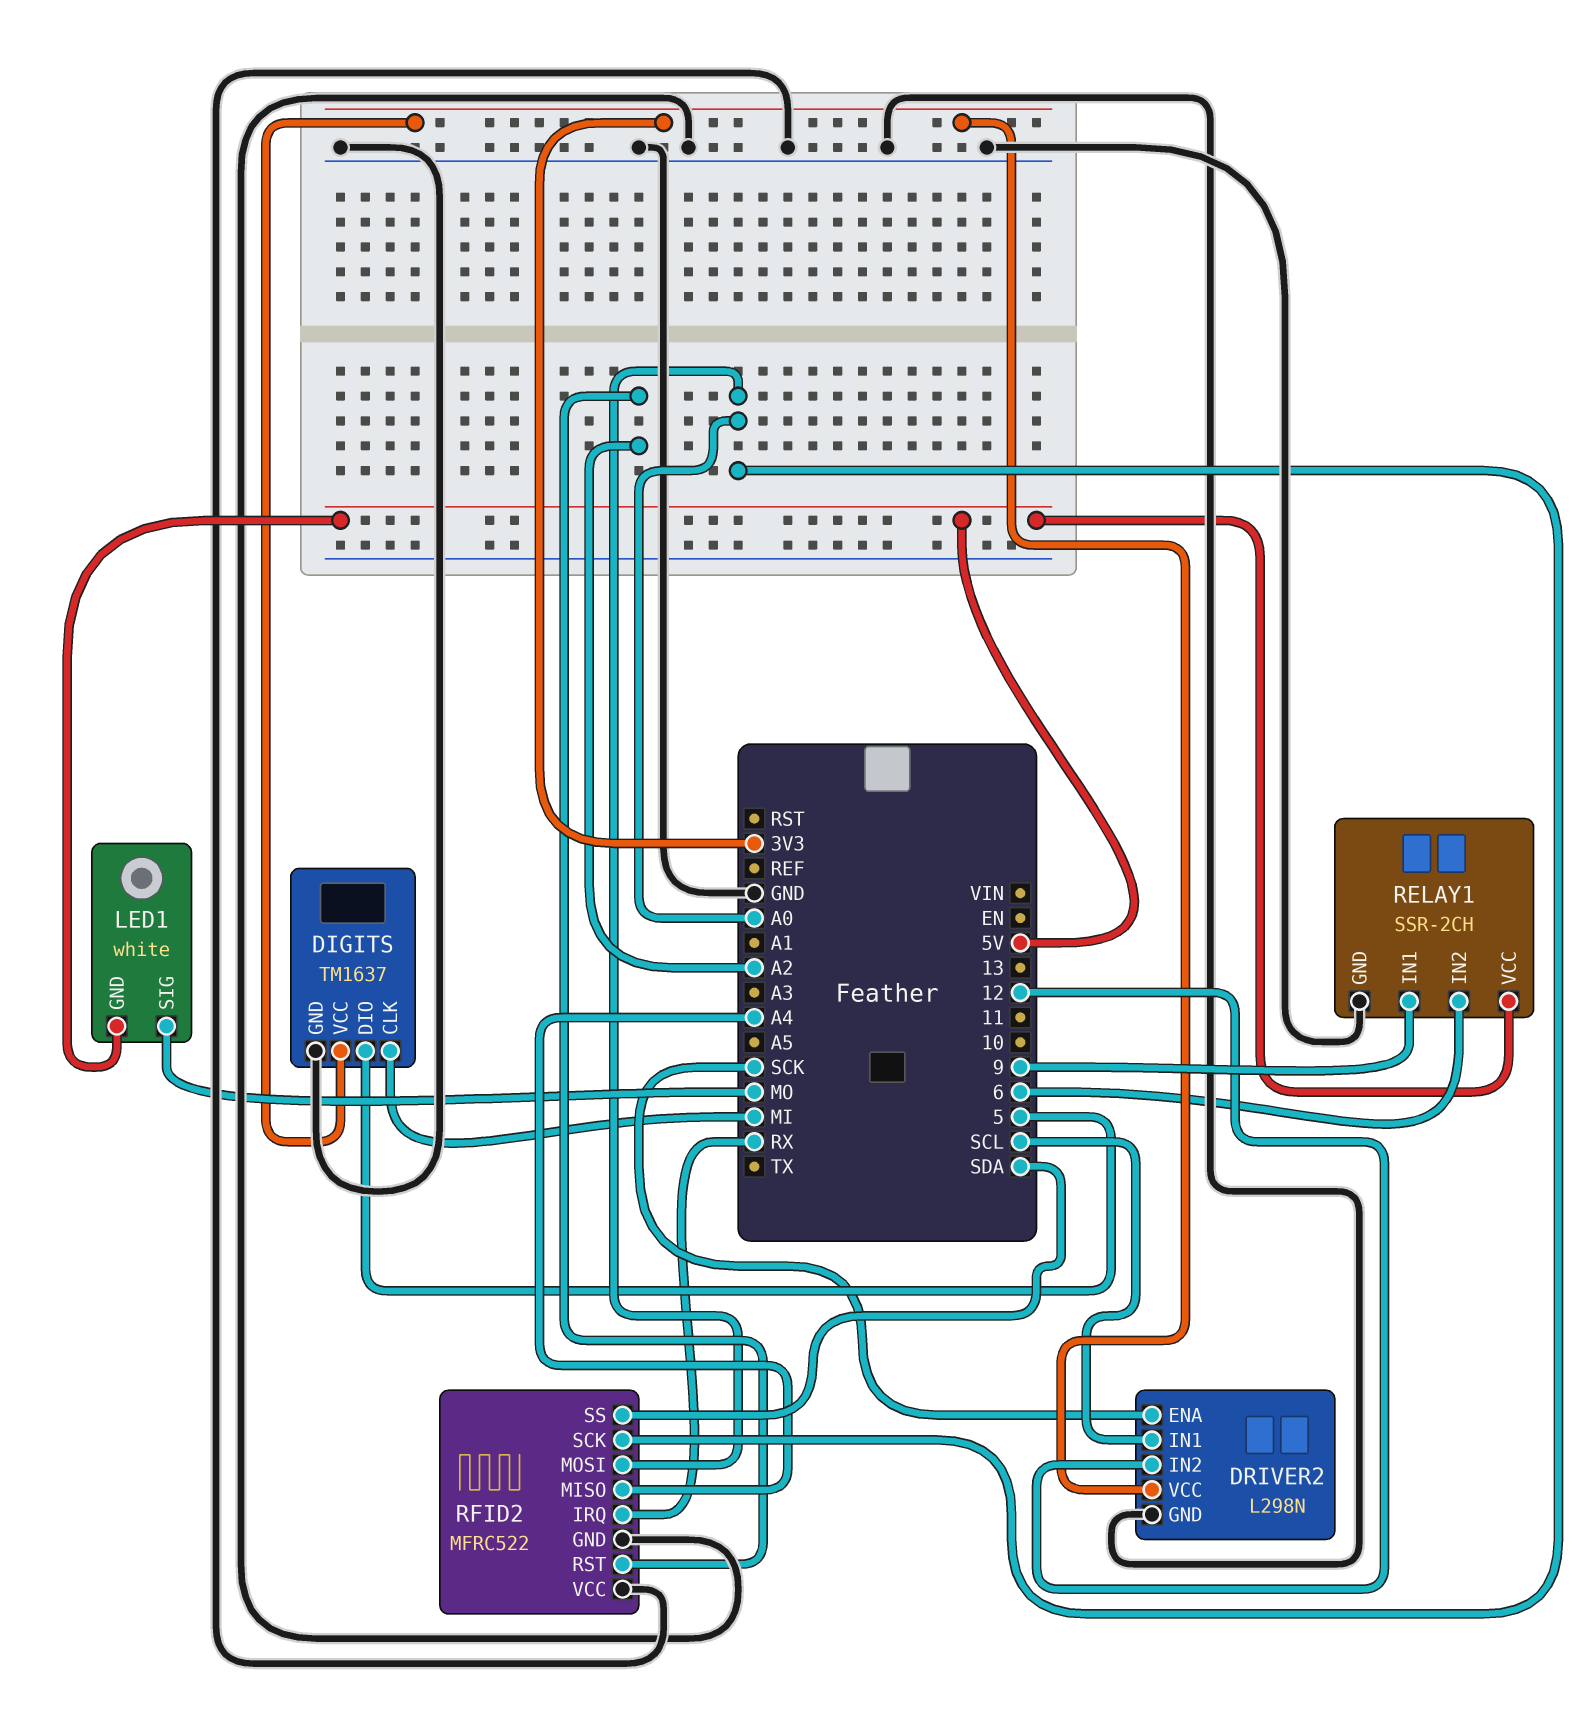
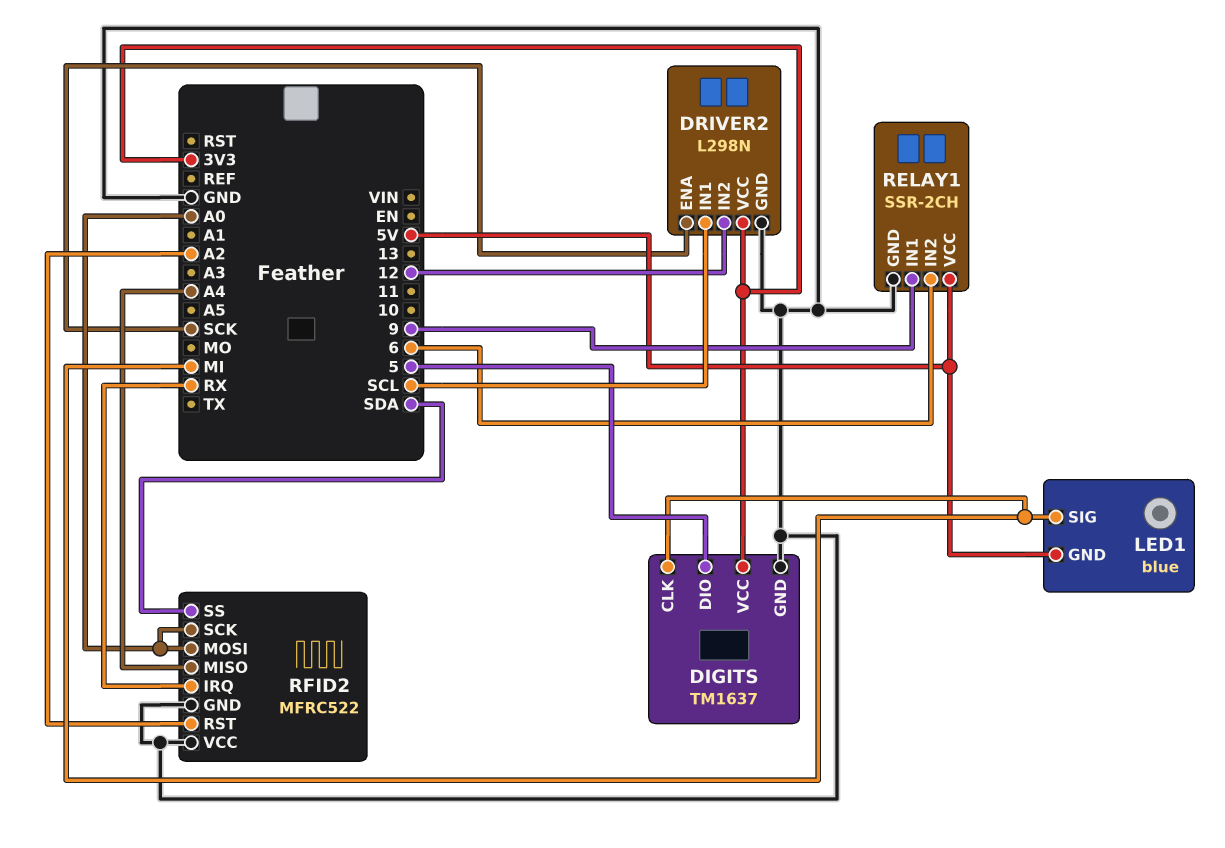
LED1: white -> blue
LED1 pin SIG: MO -> MI

